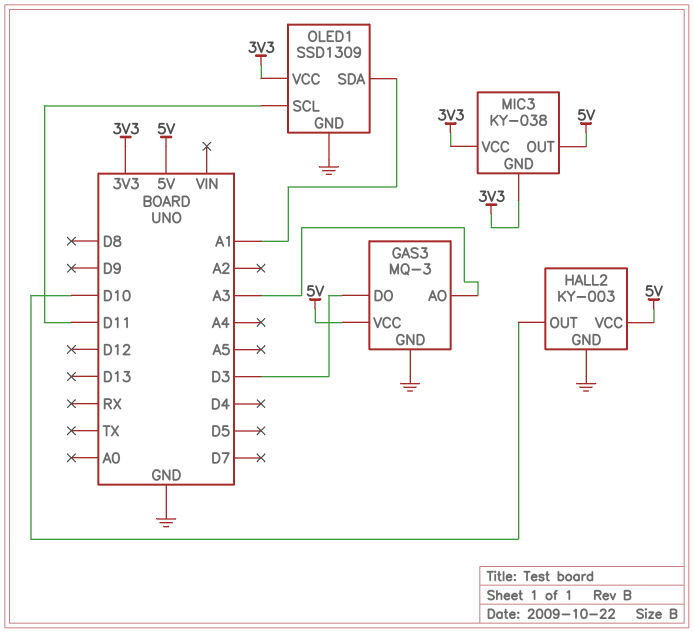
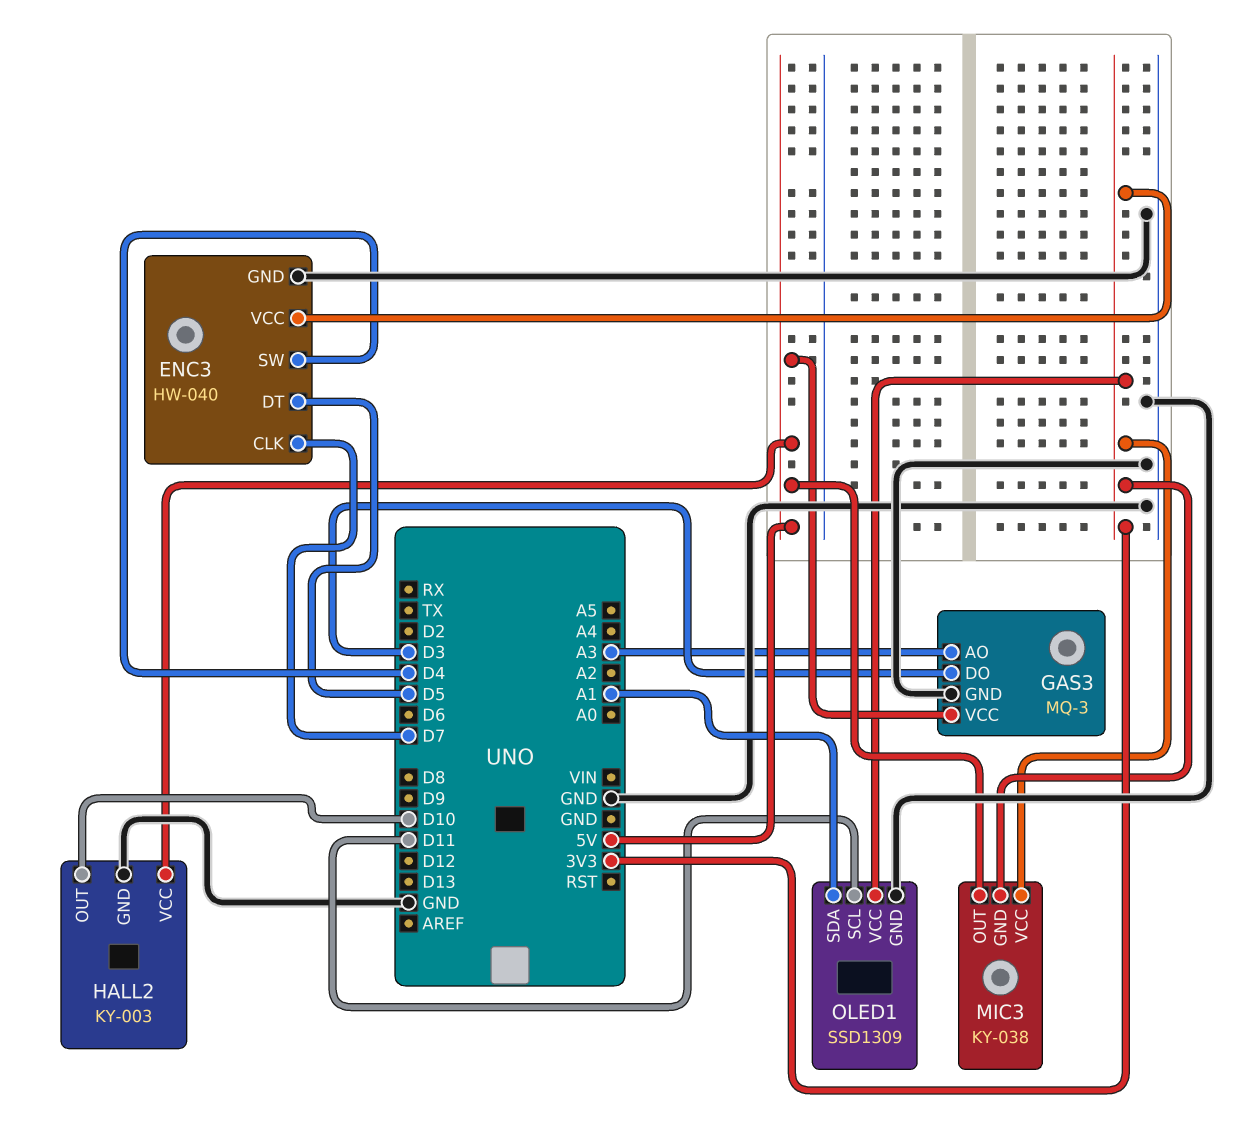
ENC3: none -> HW-040
ENC3 pin CLK: none -> D7
ENC3 pin DT: none -> D5
ENC3 pin GND: none -> GND
ENC3 pin SW: none -> D4
ENC3 pin VCC: none -> 3V3

